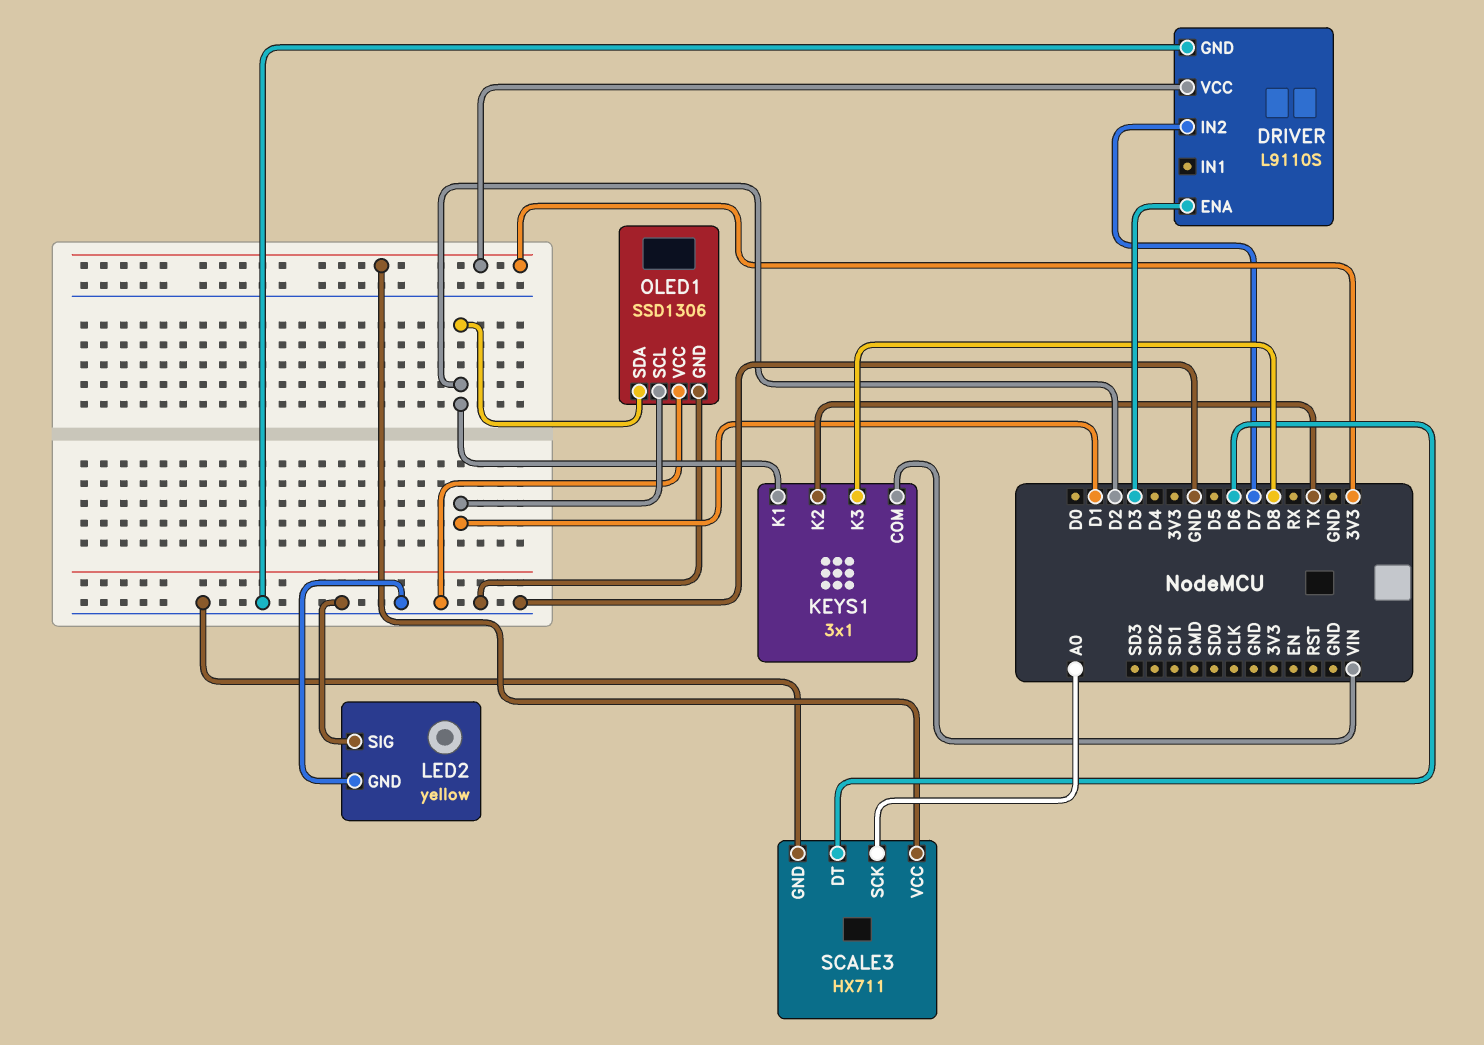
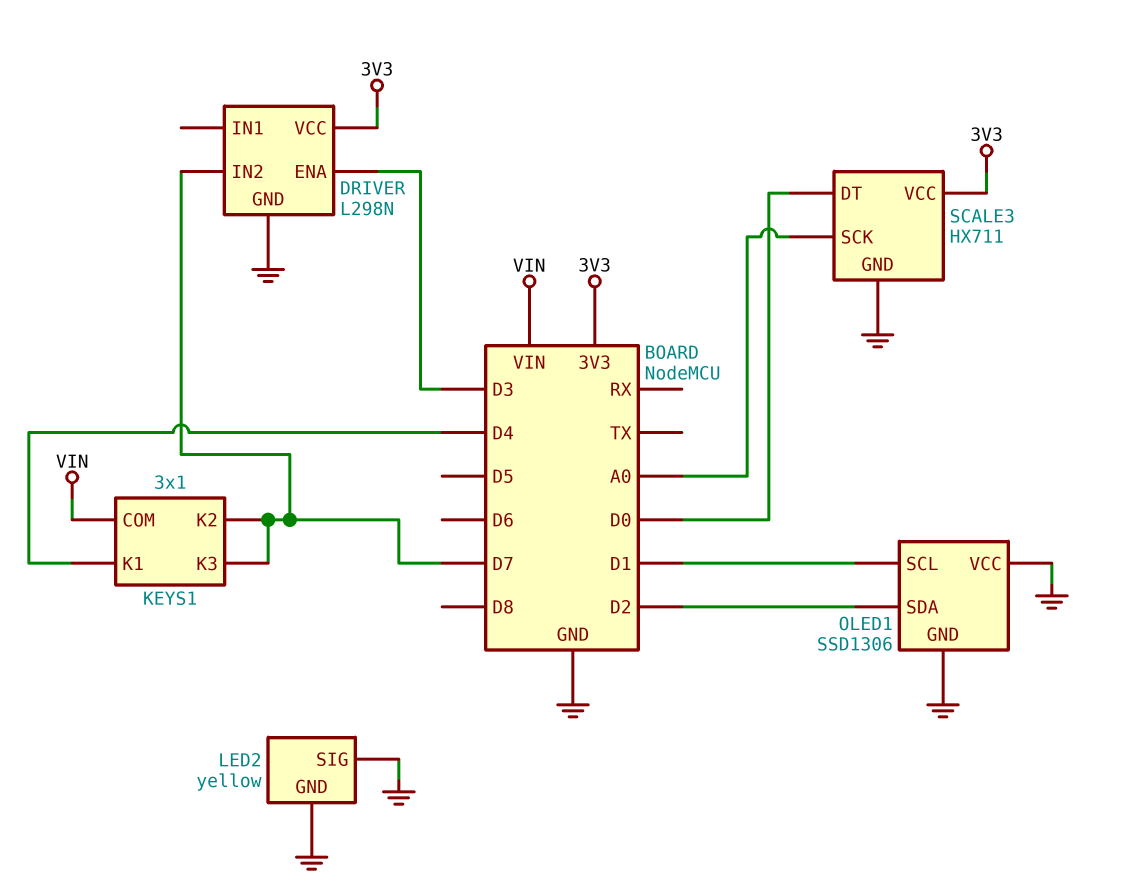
DRIVER: L9110S -> L298N
KEYS1 pin K1: D2 -> D4
KEYS1 pin K2: TX -> D7
KEYS1 pin K3: D8 -> D7
SCALE3 pin DT: D6 -> D0

